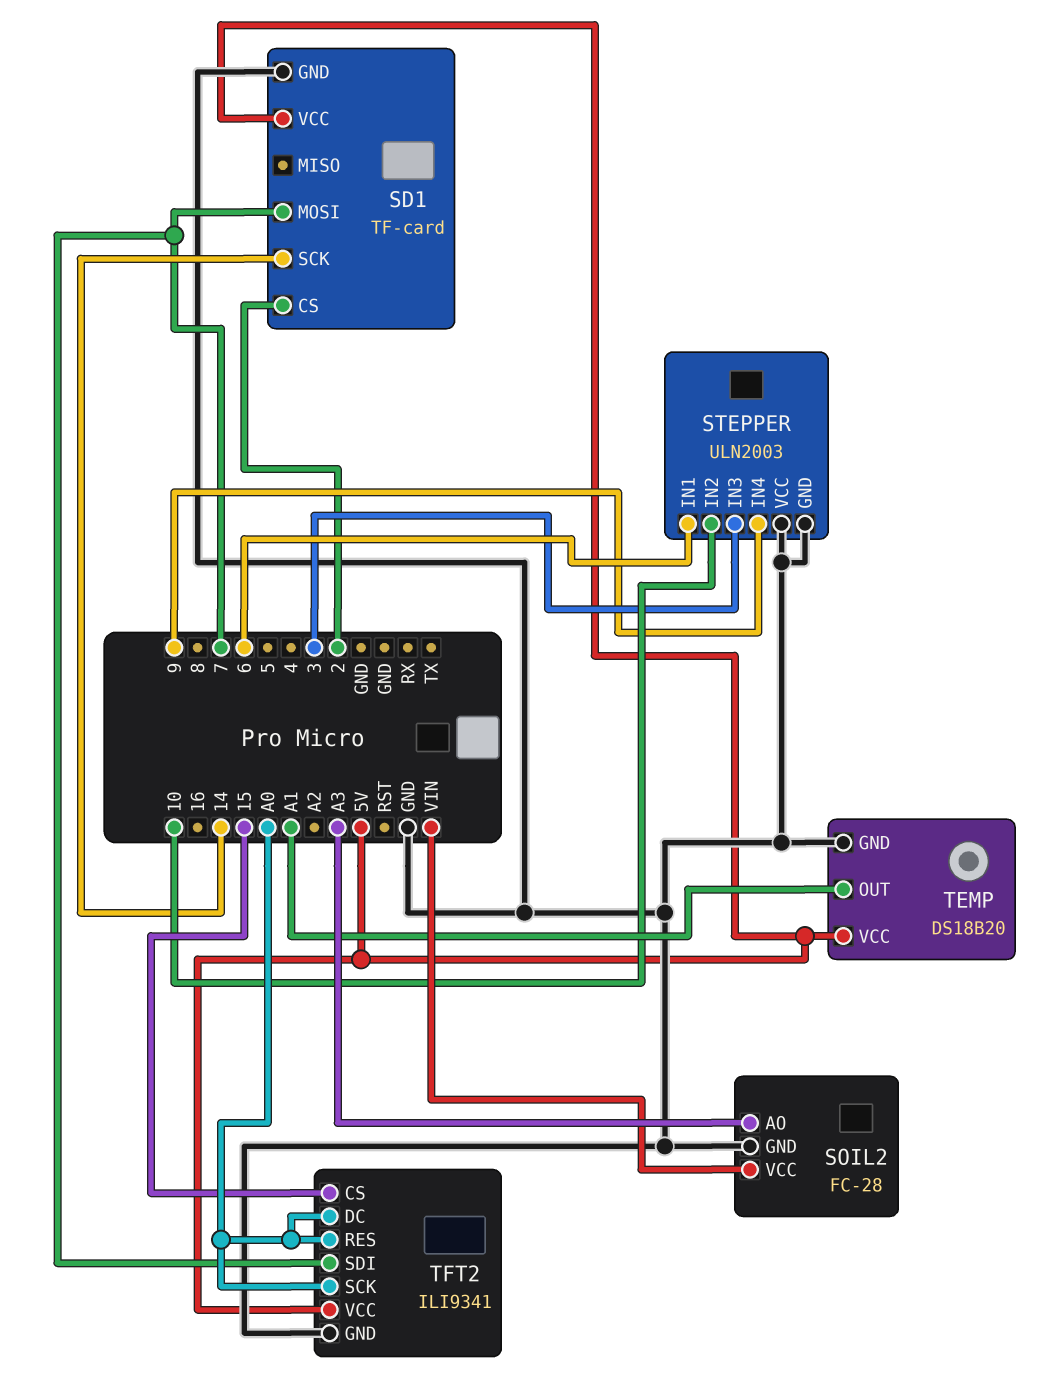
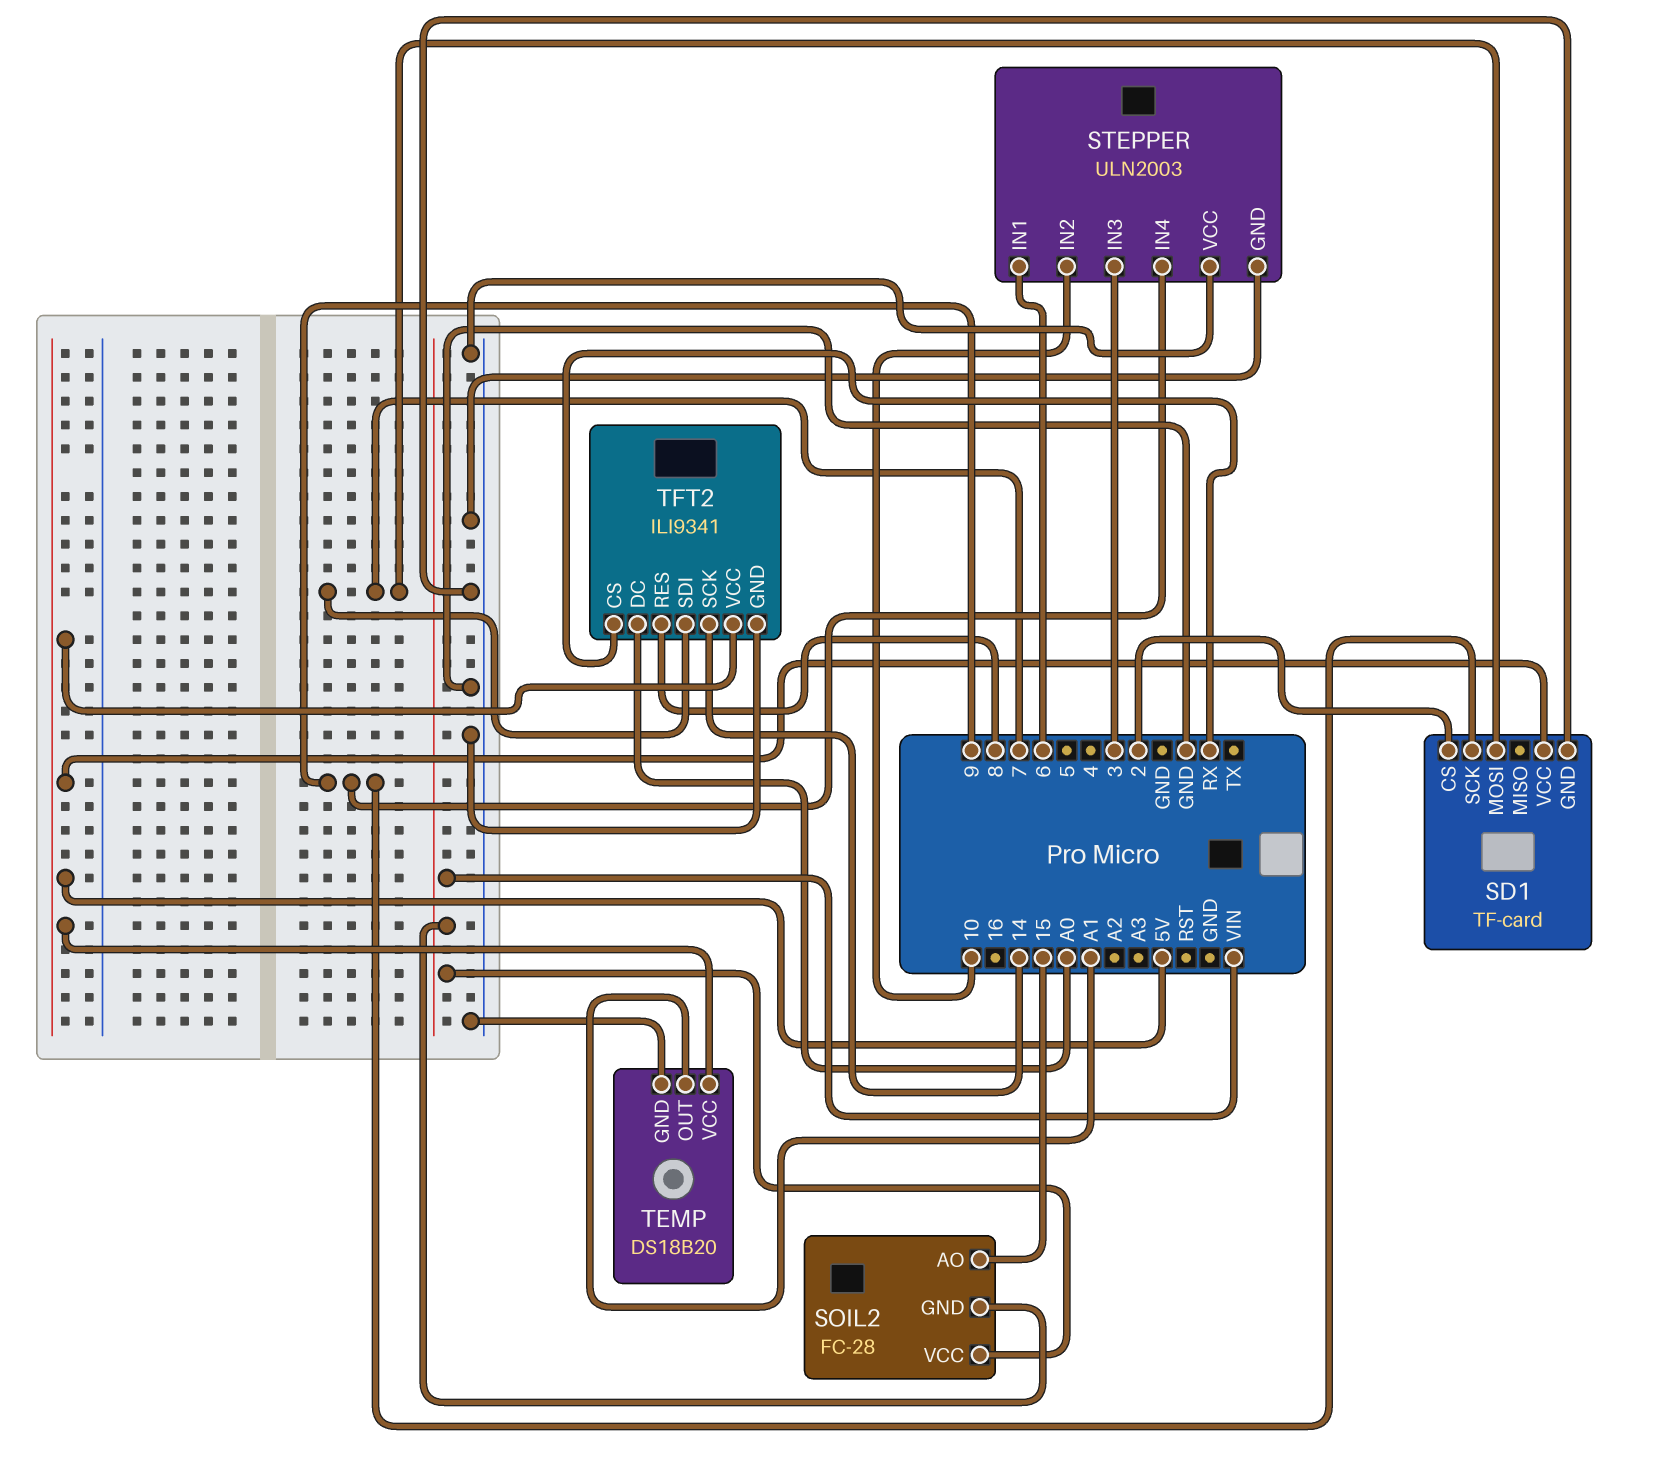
SD1 pin SCK: 14 -> 9
SOIL2 pin AO: A3 -> 15
SOIL2 pin GND: GND -> VIN
TFT2 pin CS: 15 -> RX
TFT2 pin RES: A0 -> 8
TFT2 pin SCK: A0 -> 14

